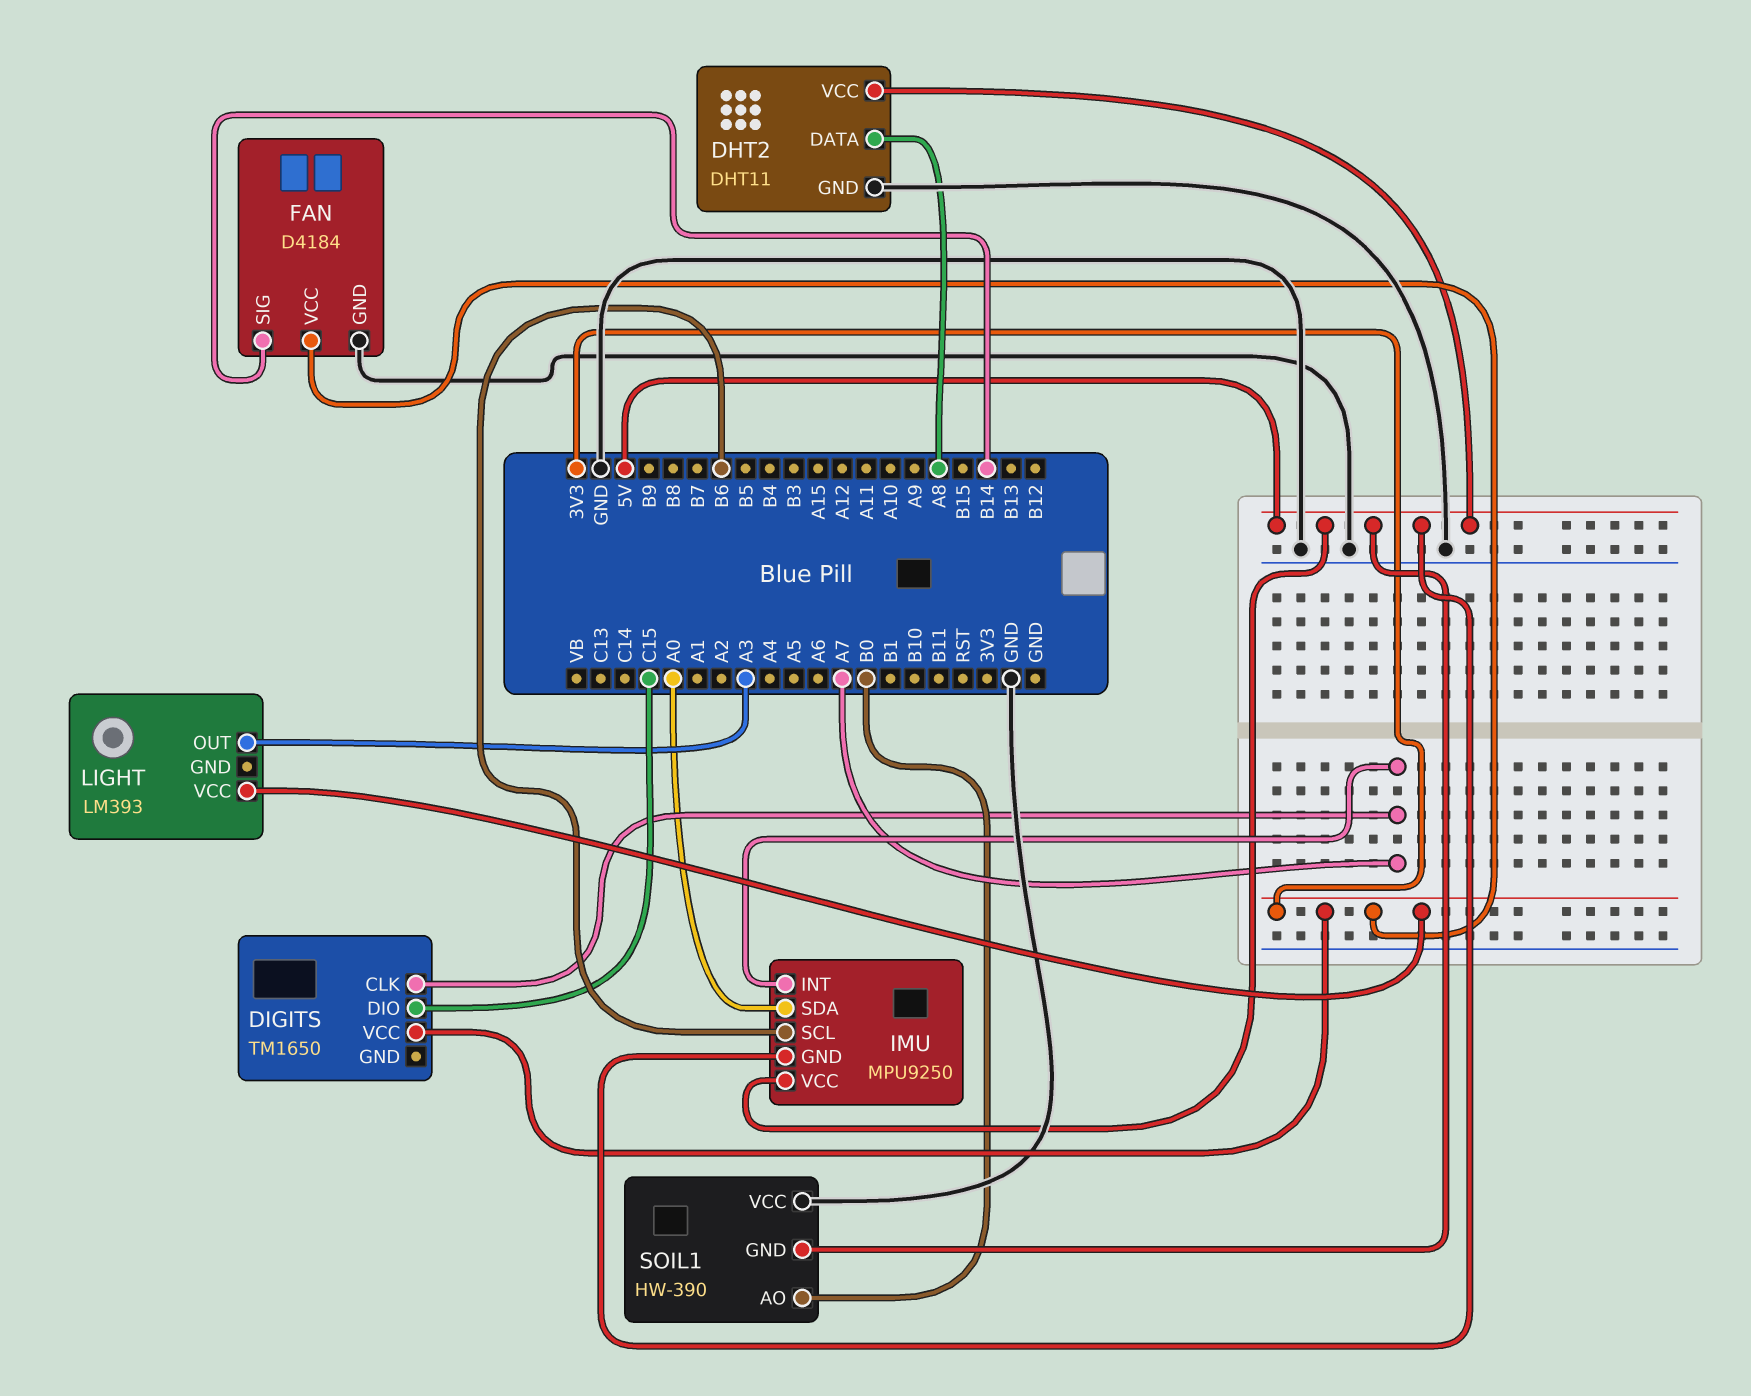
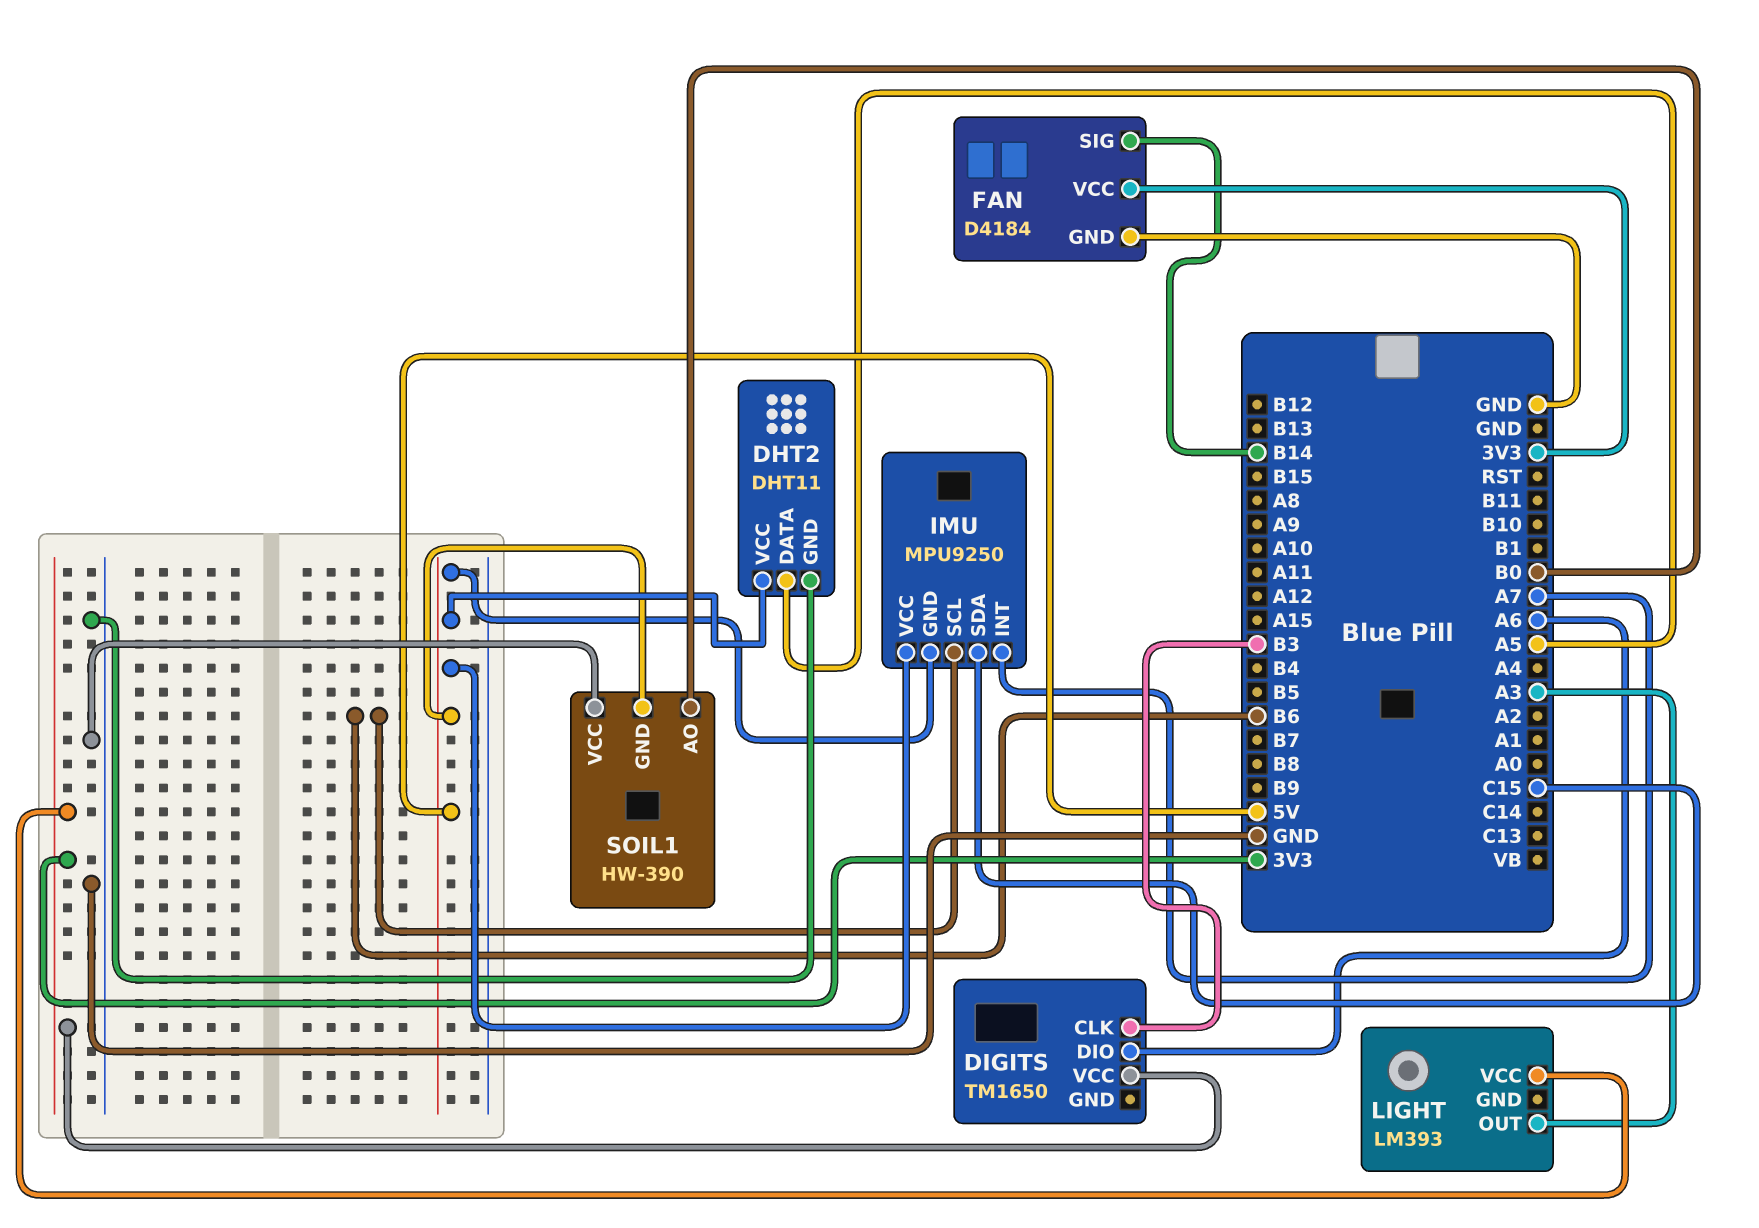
DHT2 pin DATA: A8 -> A5
DIGITS pin CLK: A7 -> B3
DIGITS pin DIO: C15 -> A6
IMU pin SDA: A0 -> C15

